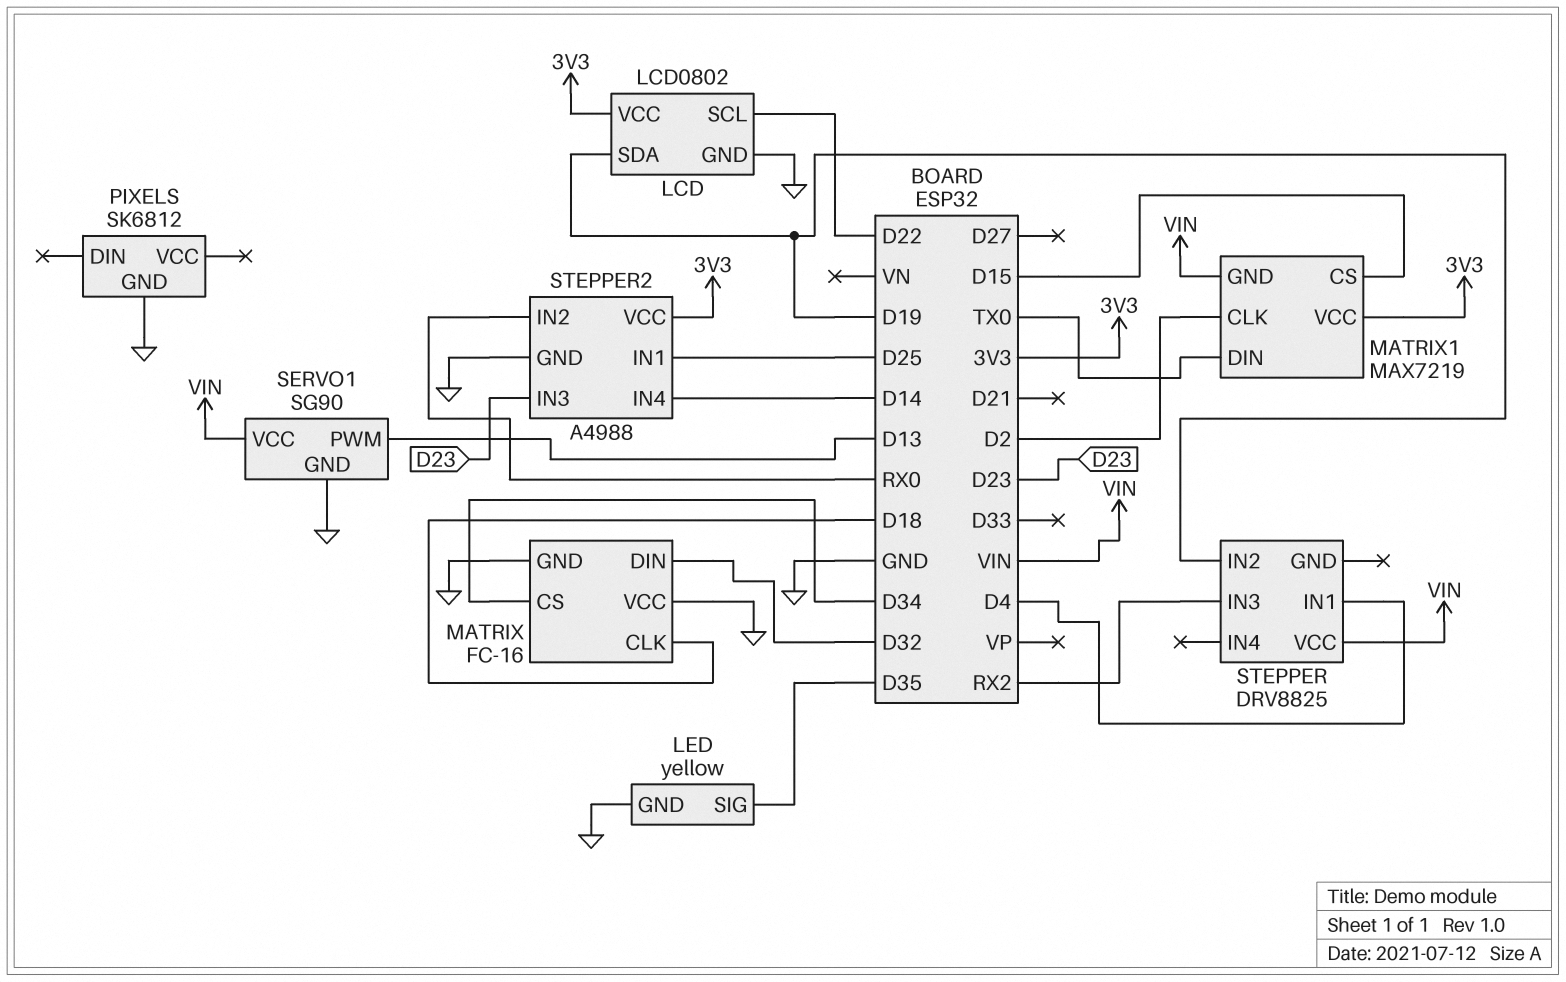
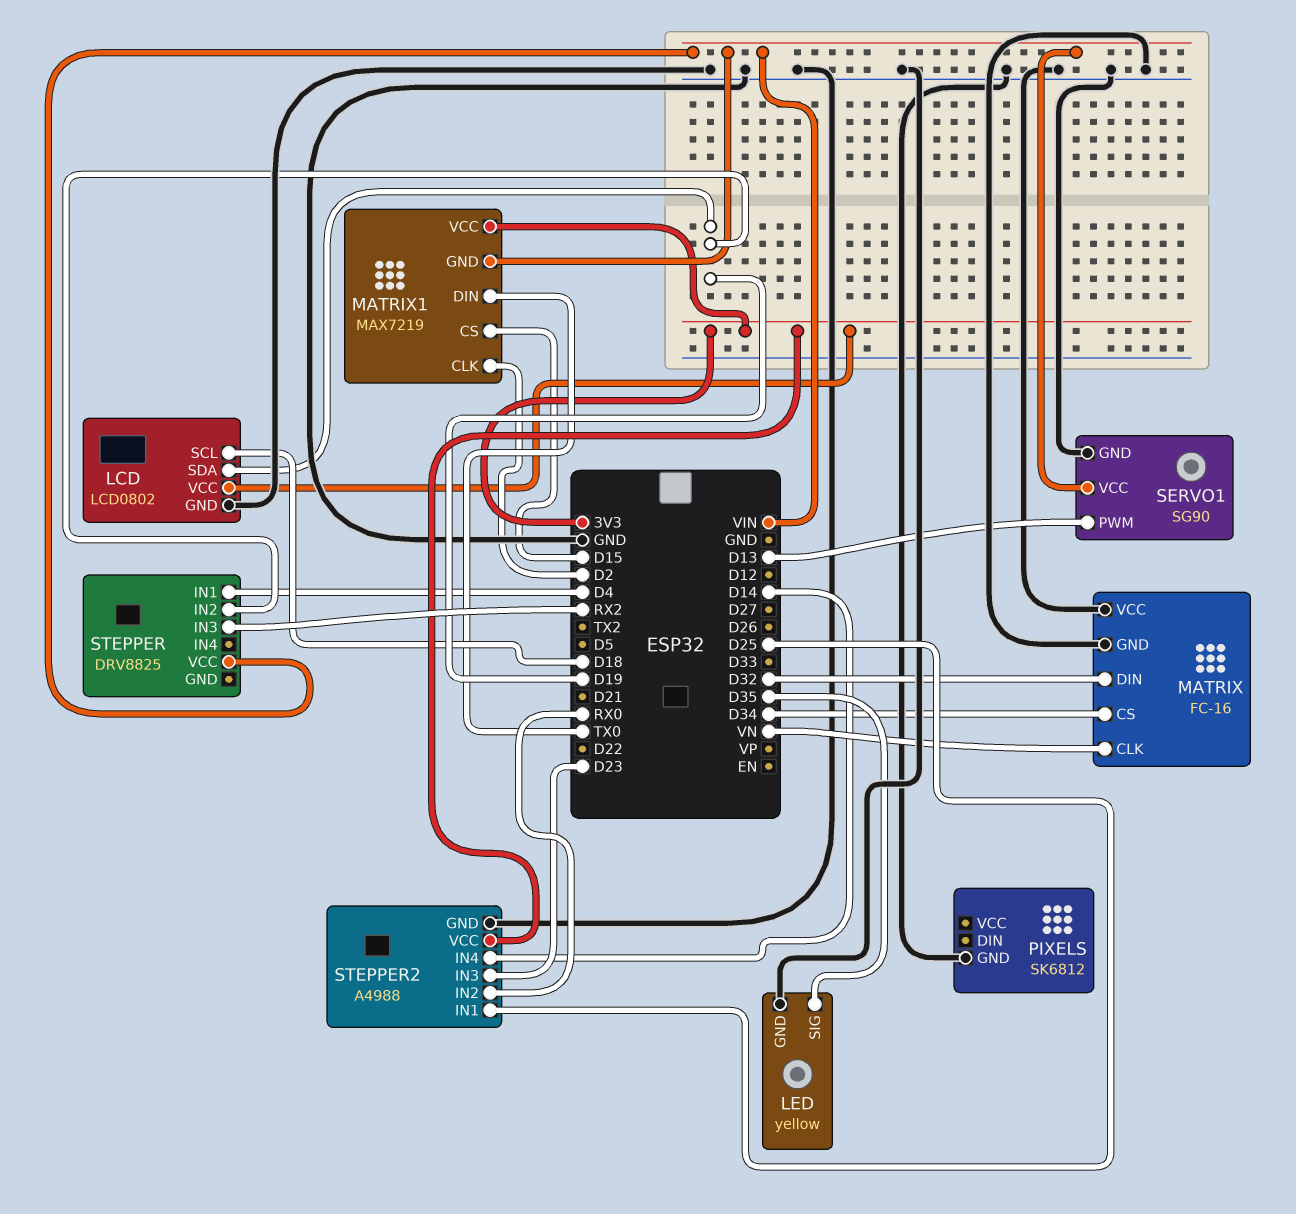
LCD pin SCL: D22 -> D18
MATRIX pin CLK: D18 -> VN

